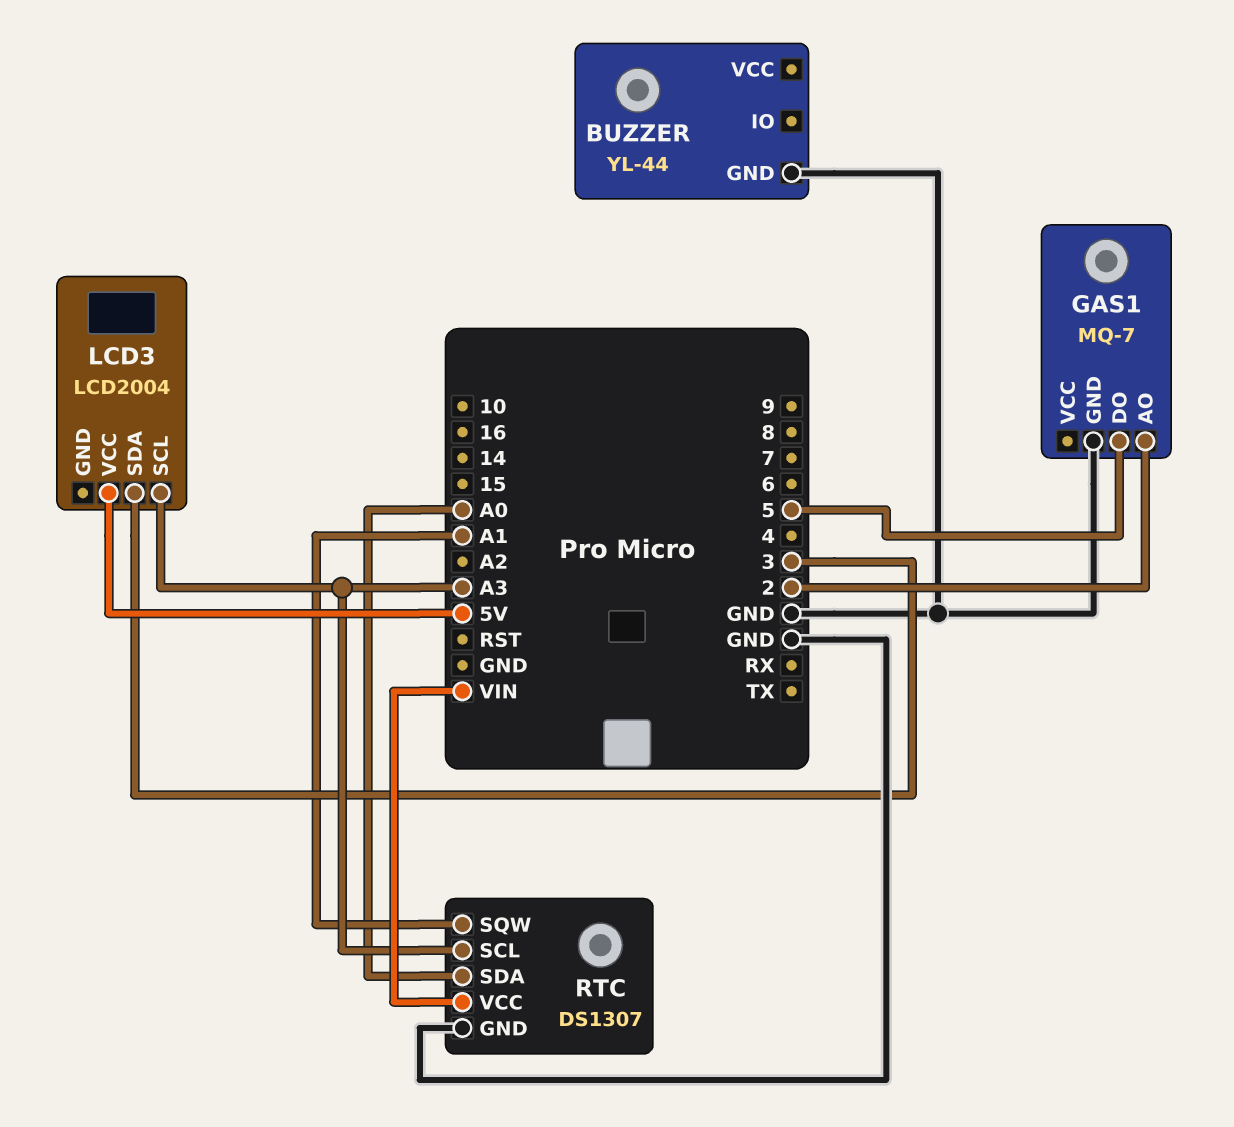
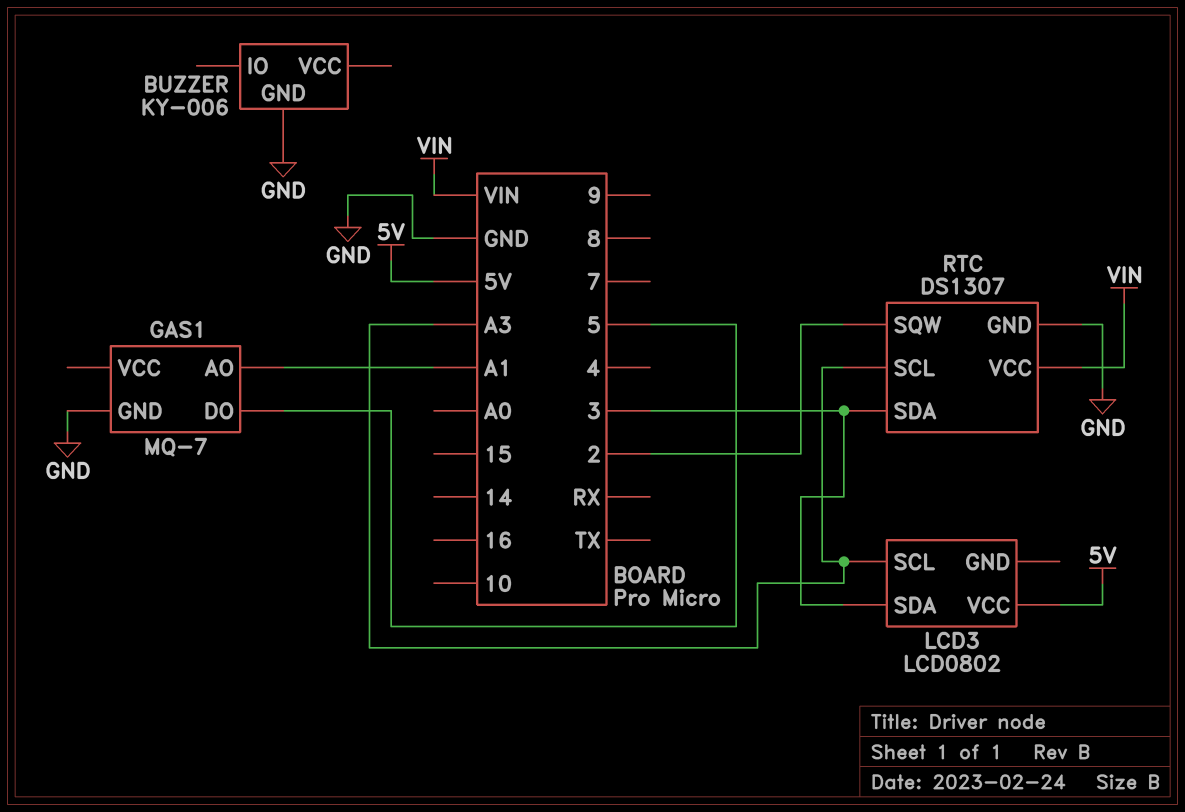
BUZZER: YL-44 -> KY-006
GAS1 pin AO: 2 -> A1
LCD3: LCD2004 -> LCD0802
RTC pin SDA: A0 -> 3
RTC pin SQW: A1 -> 2

